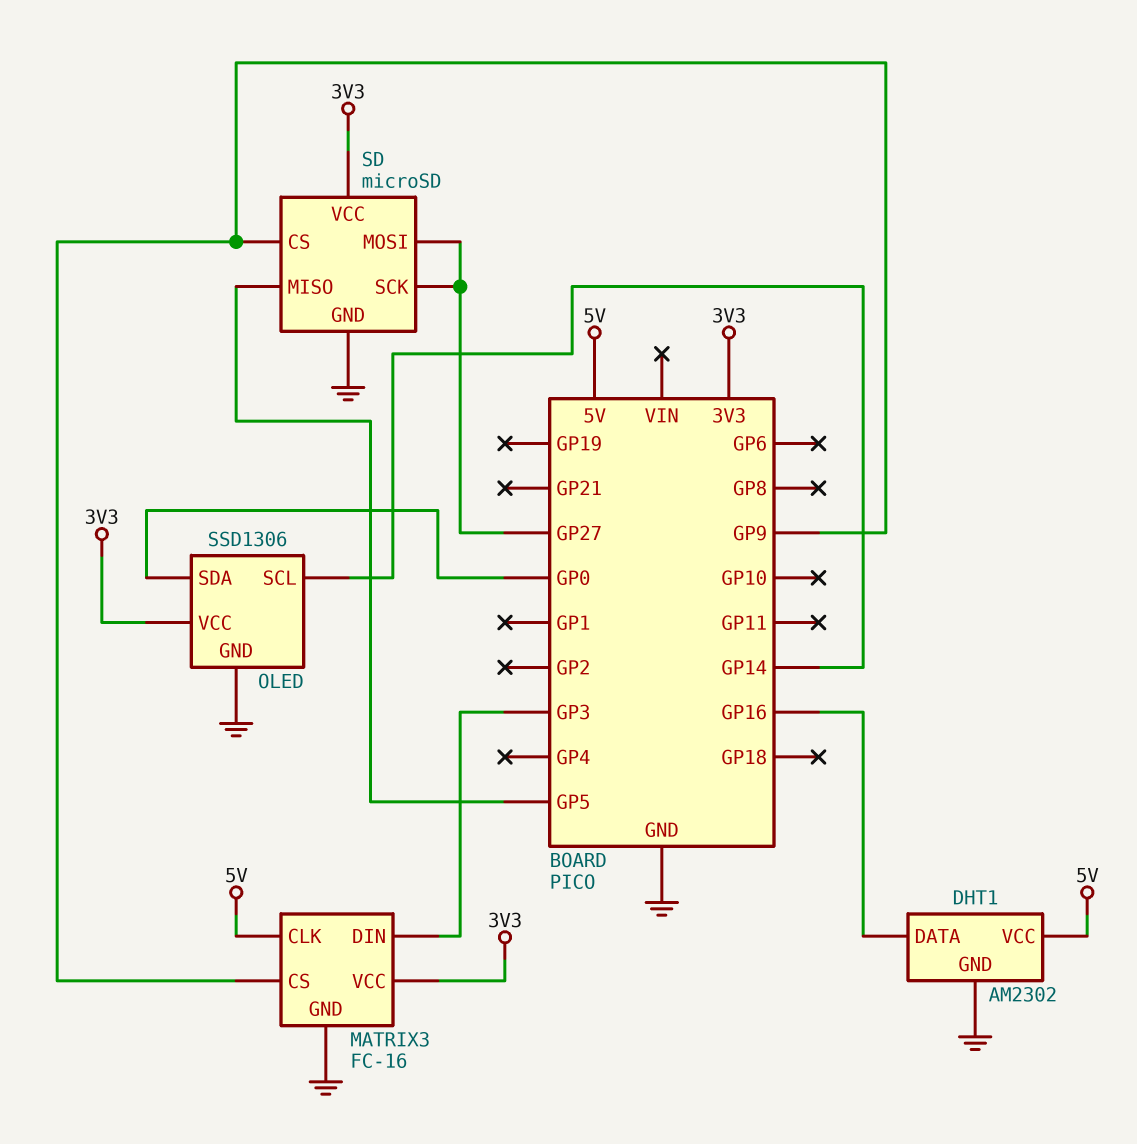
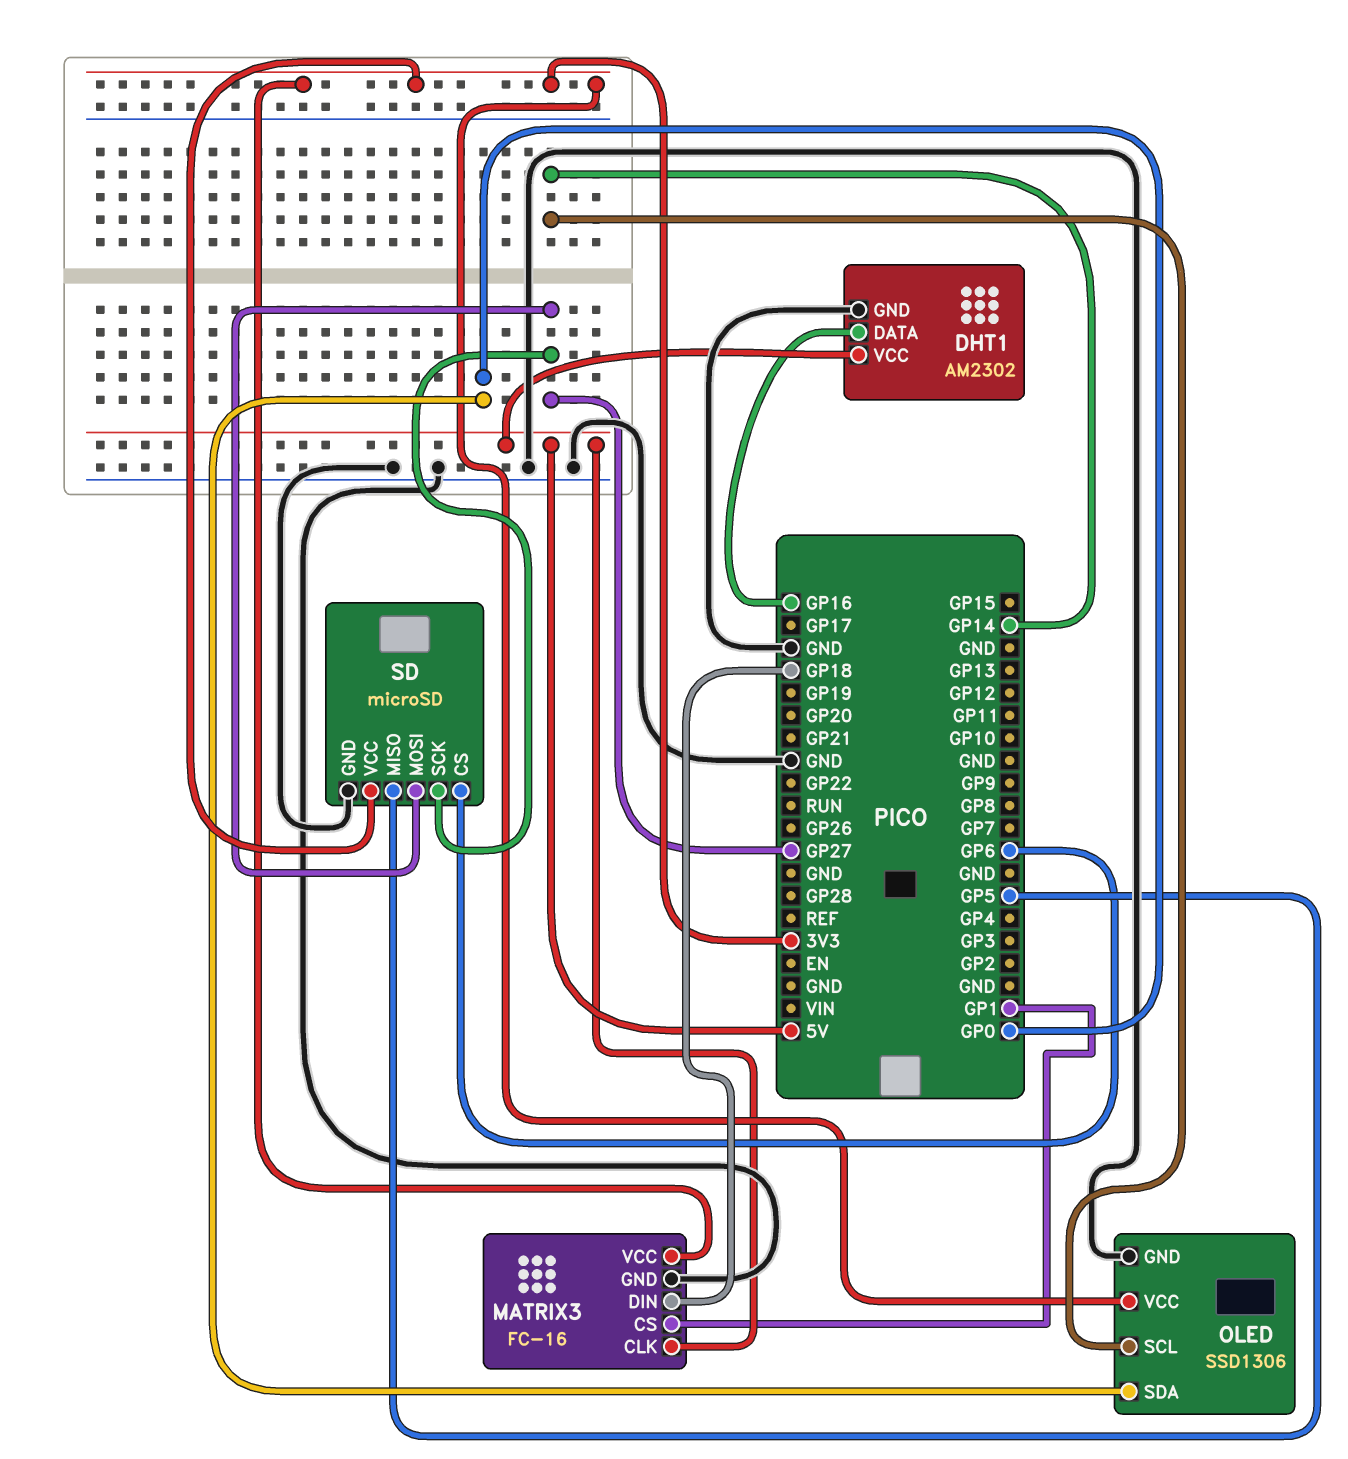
MATRIX3 pin CS: GP9 -> GP1
MATRIX3 pin DIN: GP3 -> GP18
SD pin CS: GP9 -> GP6

